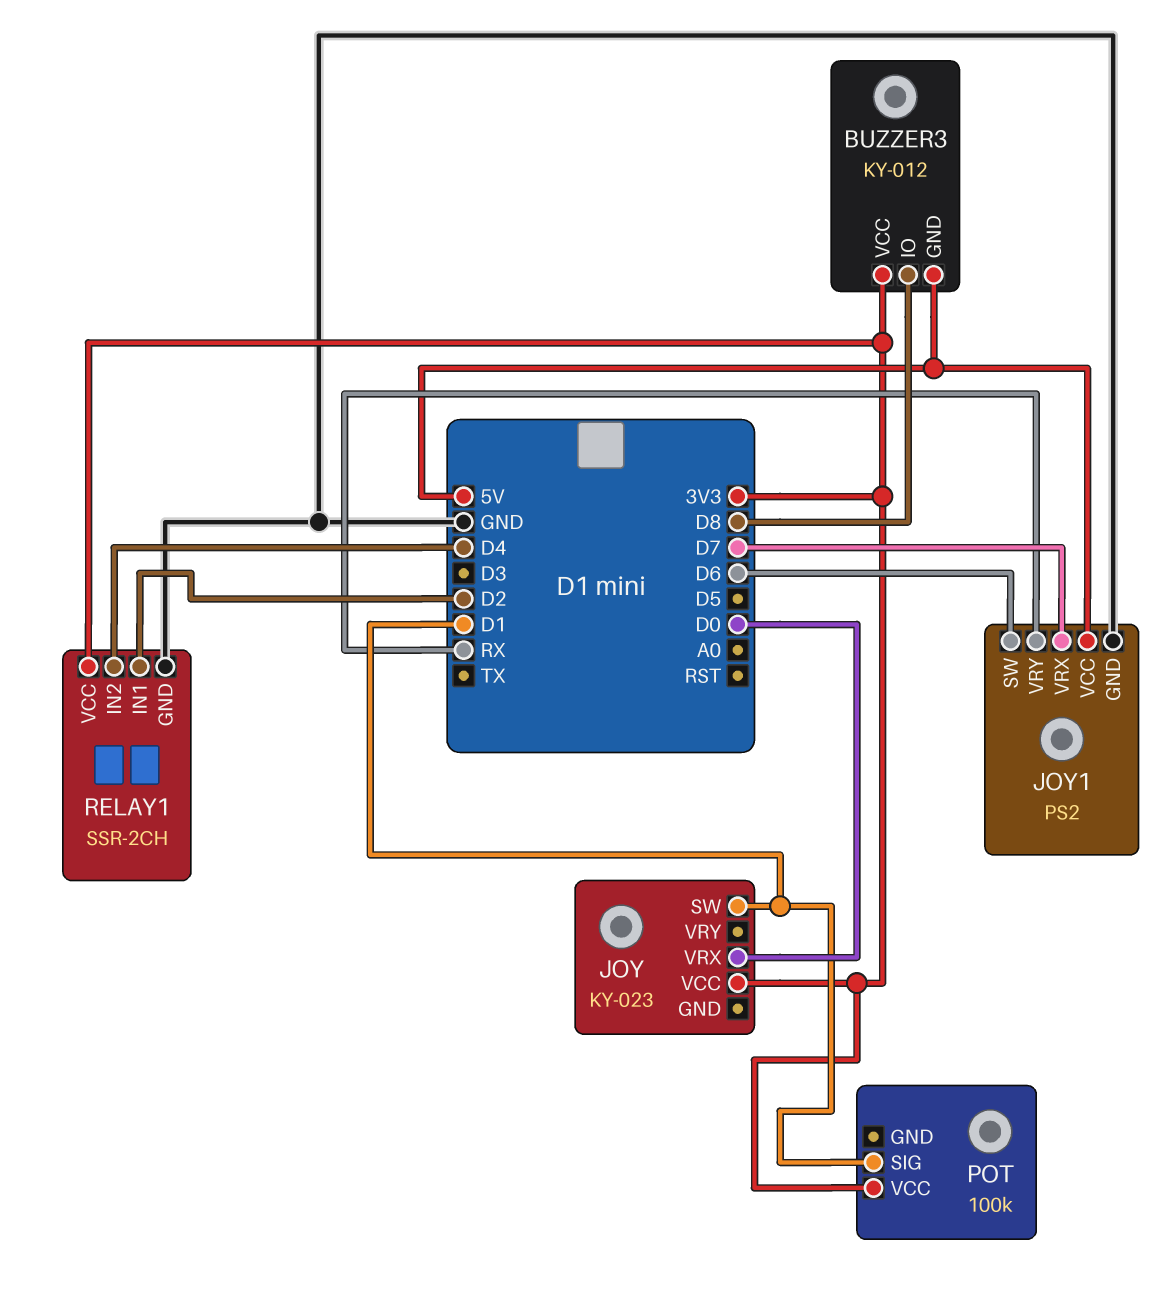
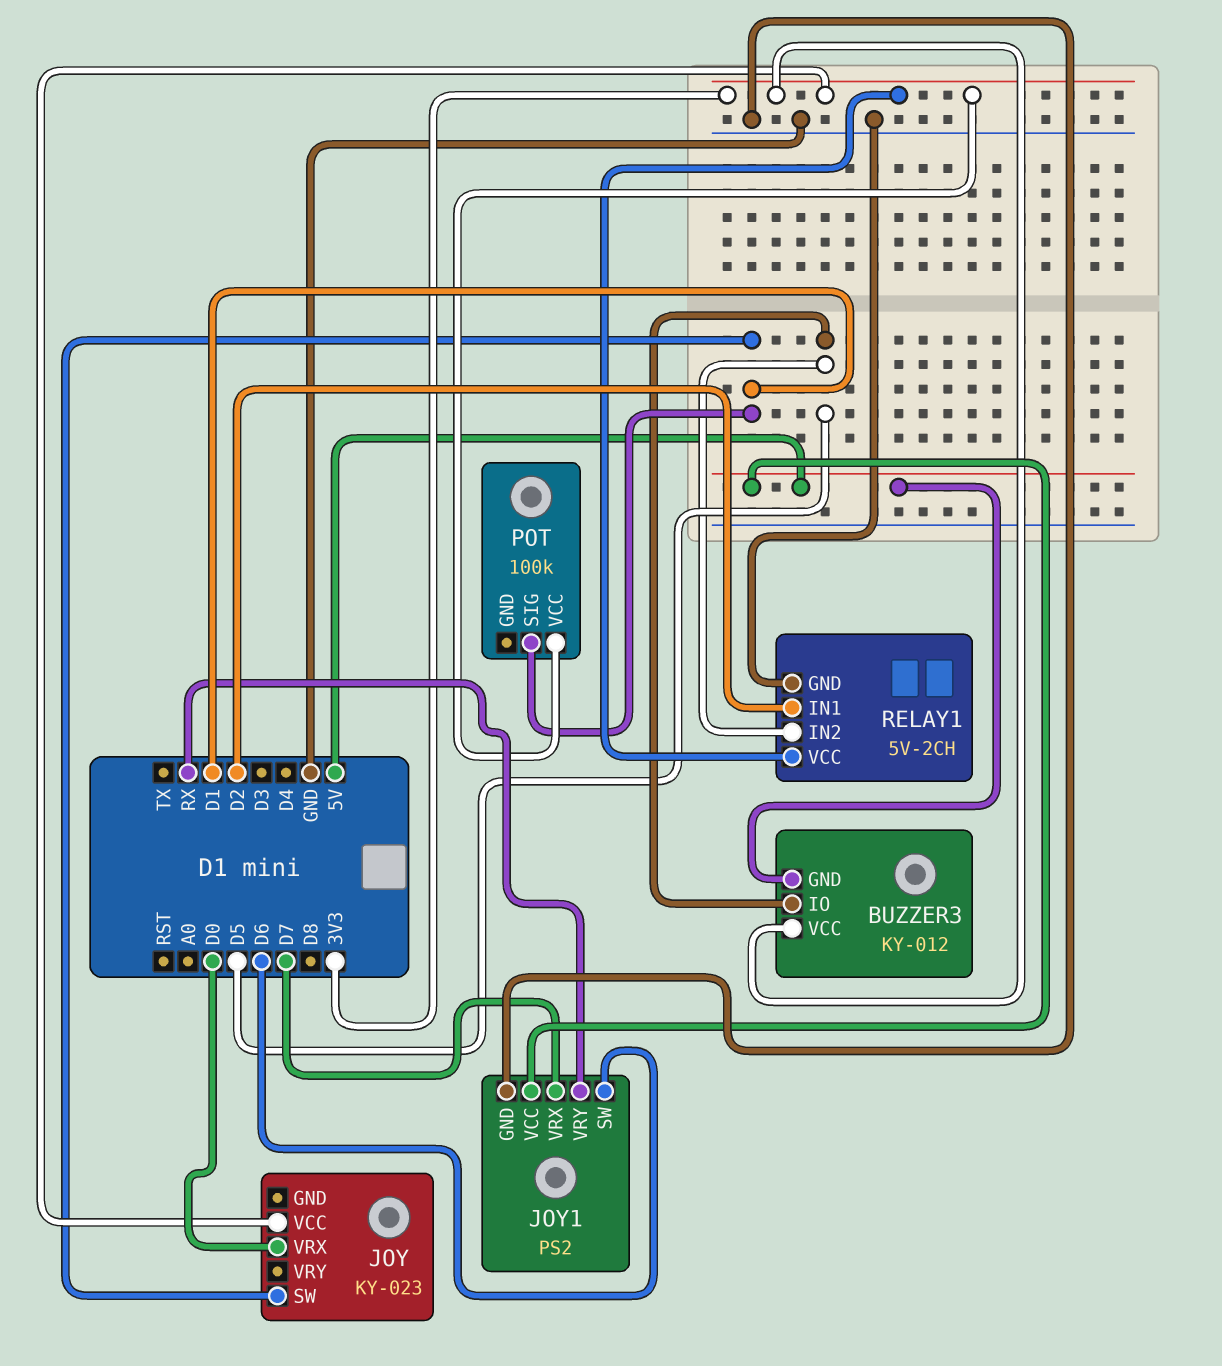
BUZZER3 pin IO: D8 -> D5
RELAY1: SSR-2CH -> 5V-2CH
RELAY1 pin IN2: D4 -> D5

